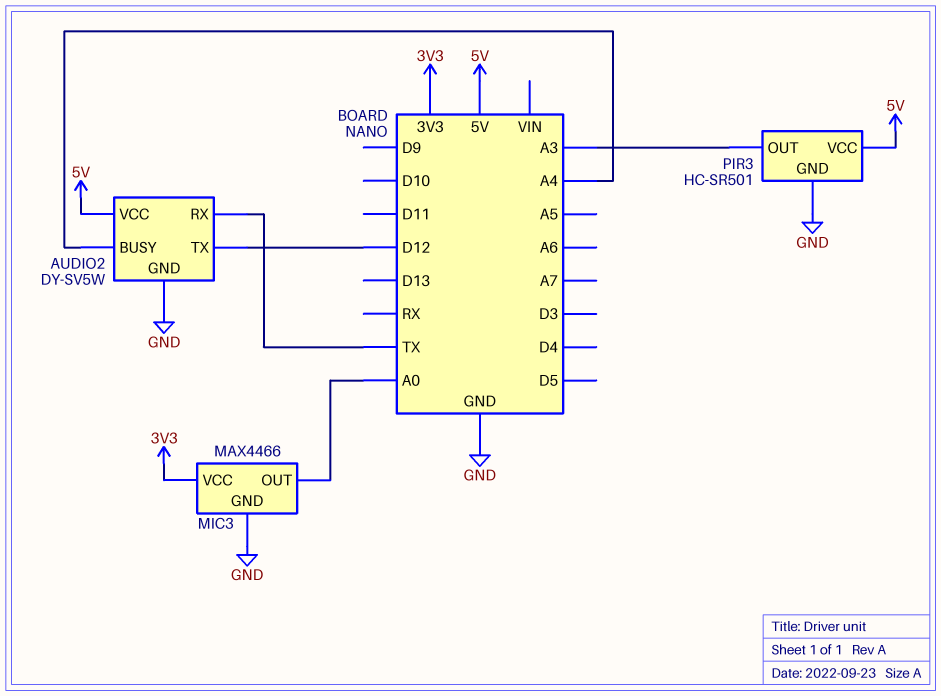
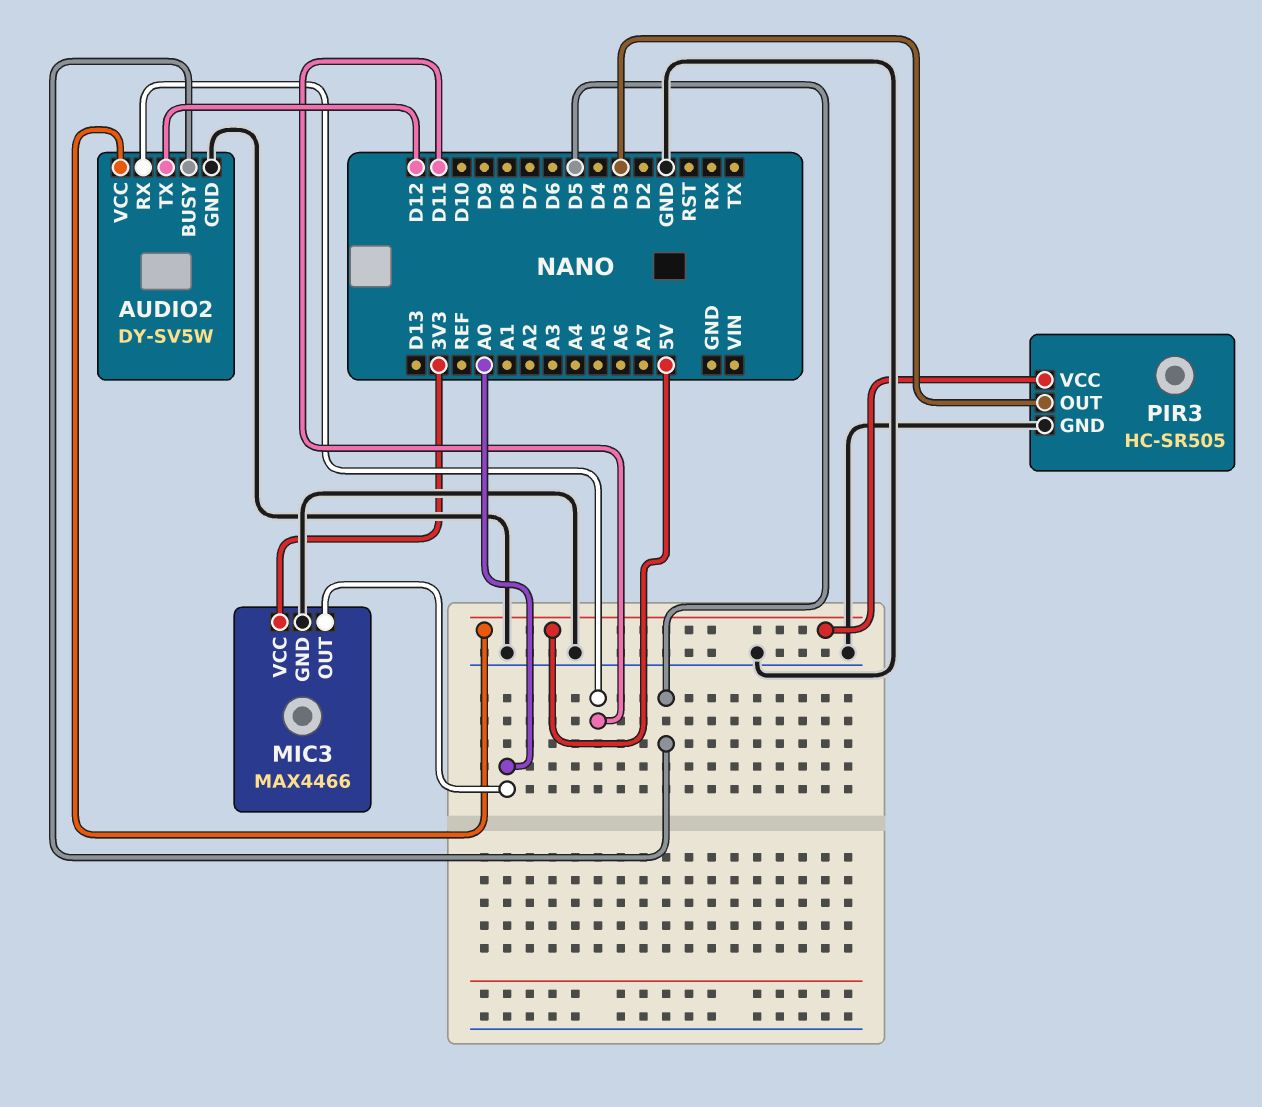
AUDIO2 pin BUSY: A4 -> D5
AUDIO2 pin RX: TX -> D11
PIR3: HC-SR501 -> HC-SR505
PIR3 pin OUT: A3 -> D3

